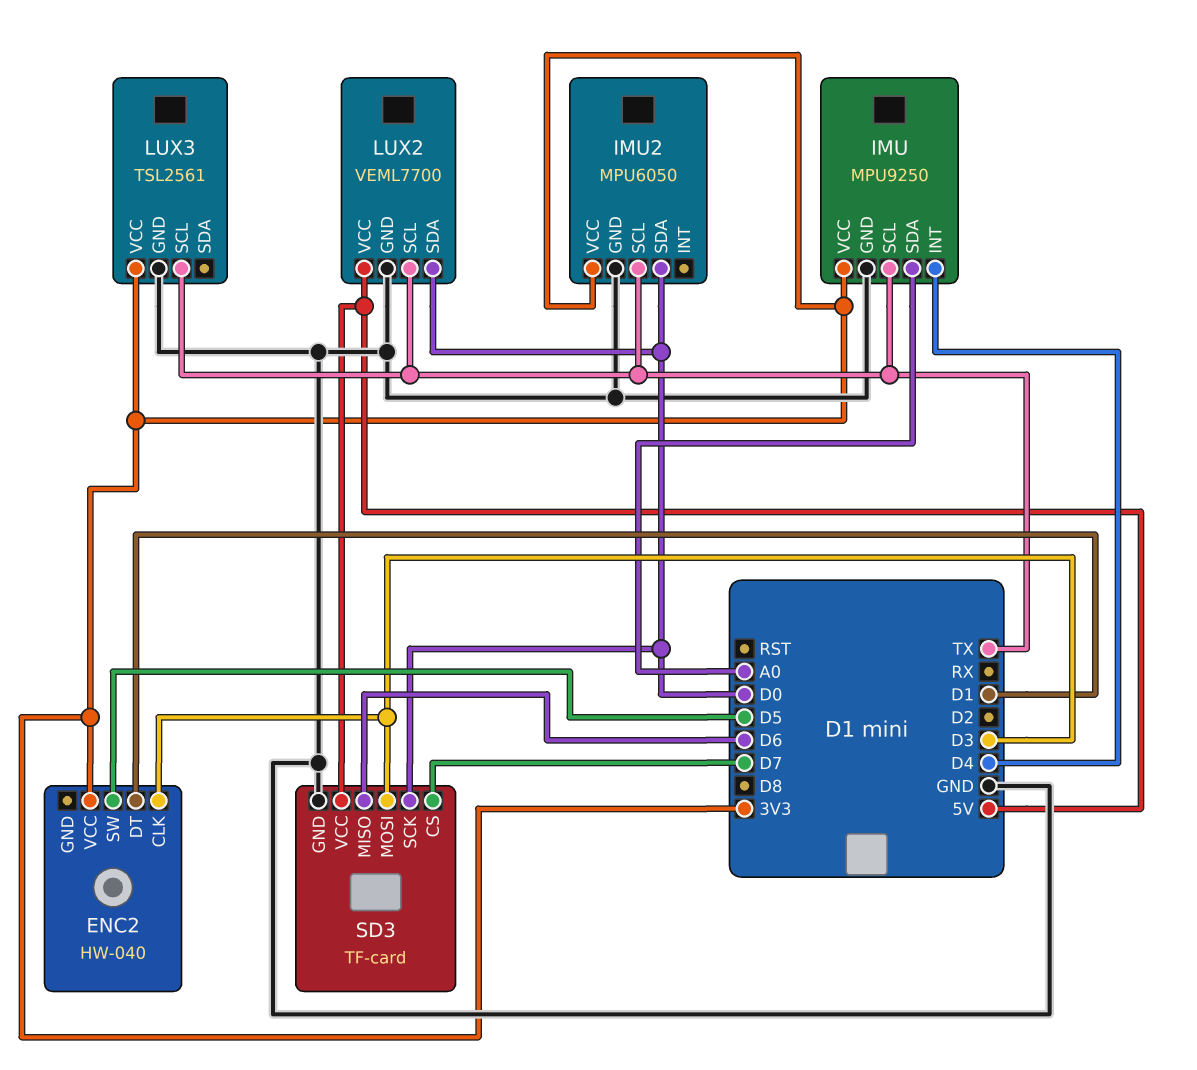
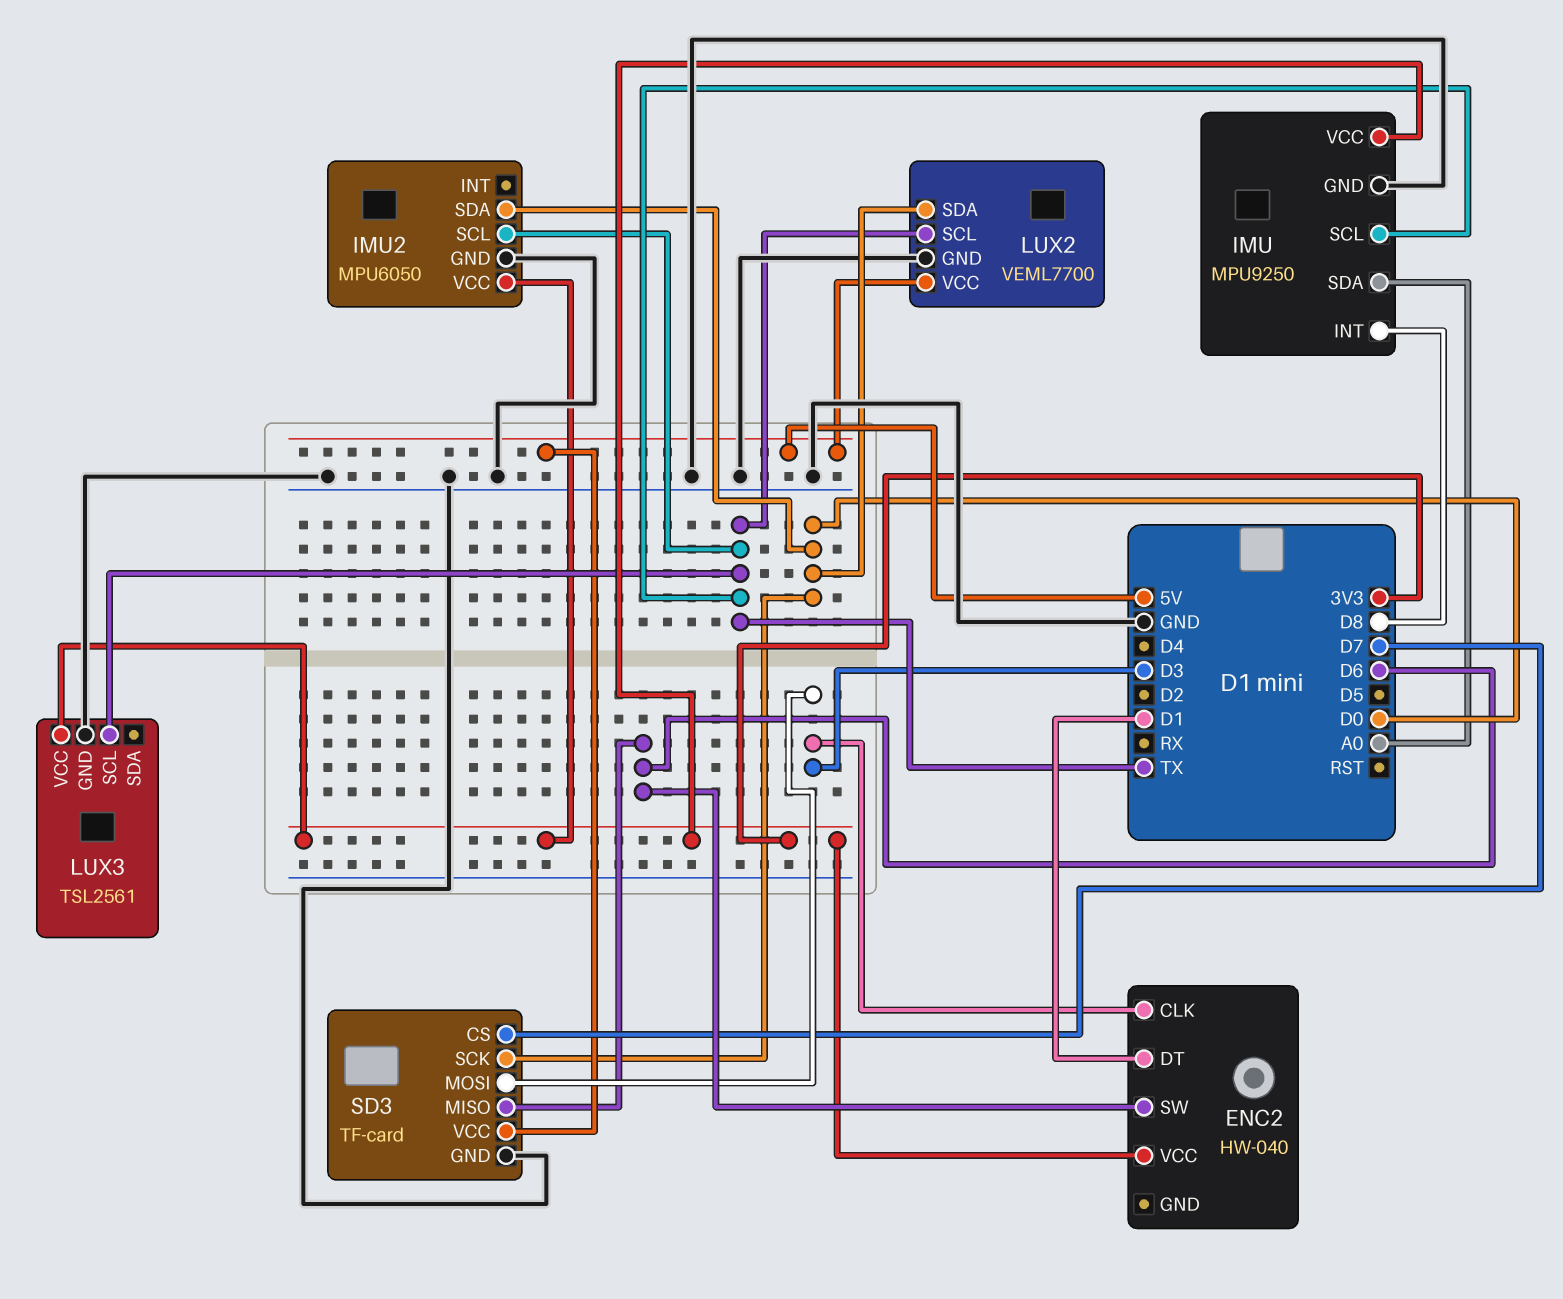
ENC2 pin SW: D5 -> D6
IMU pin INT: D4 -> D8

